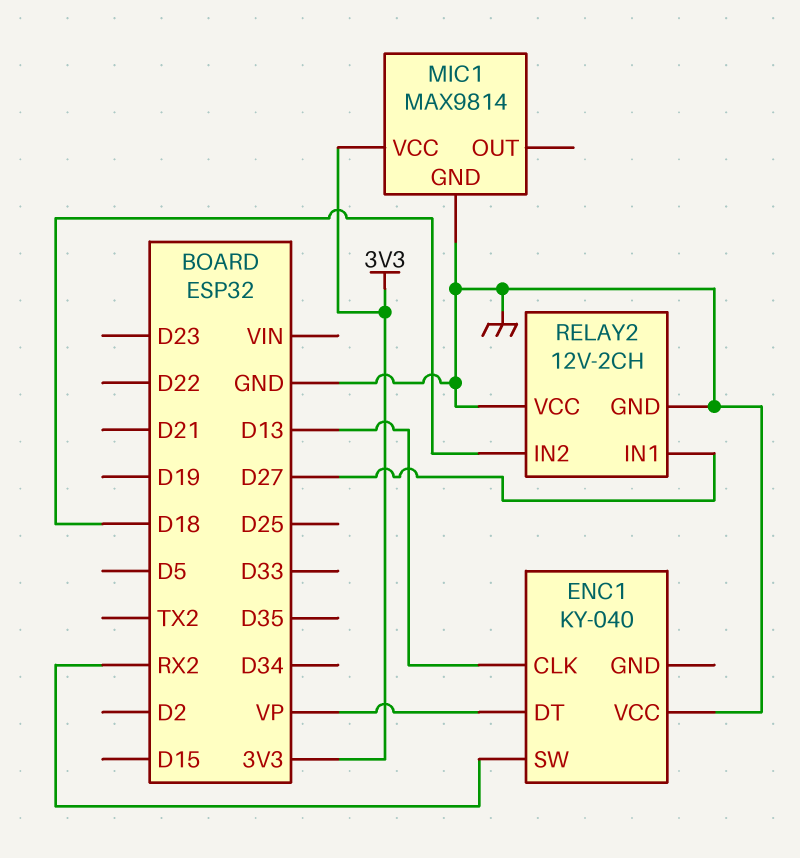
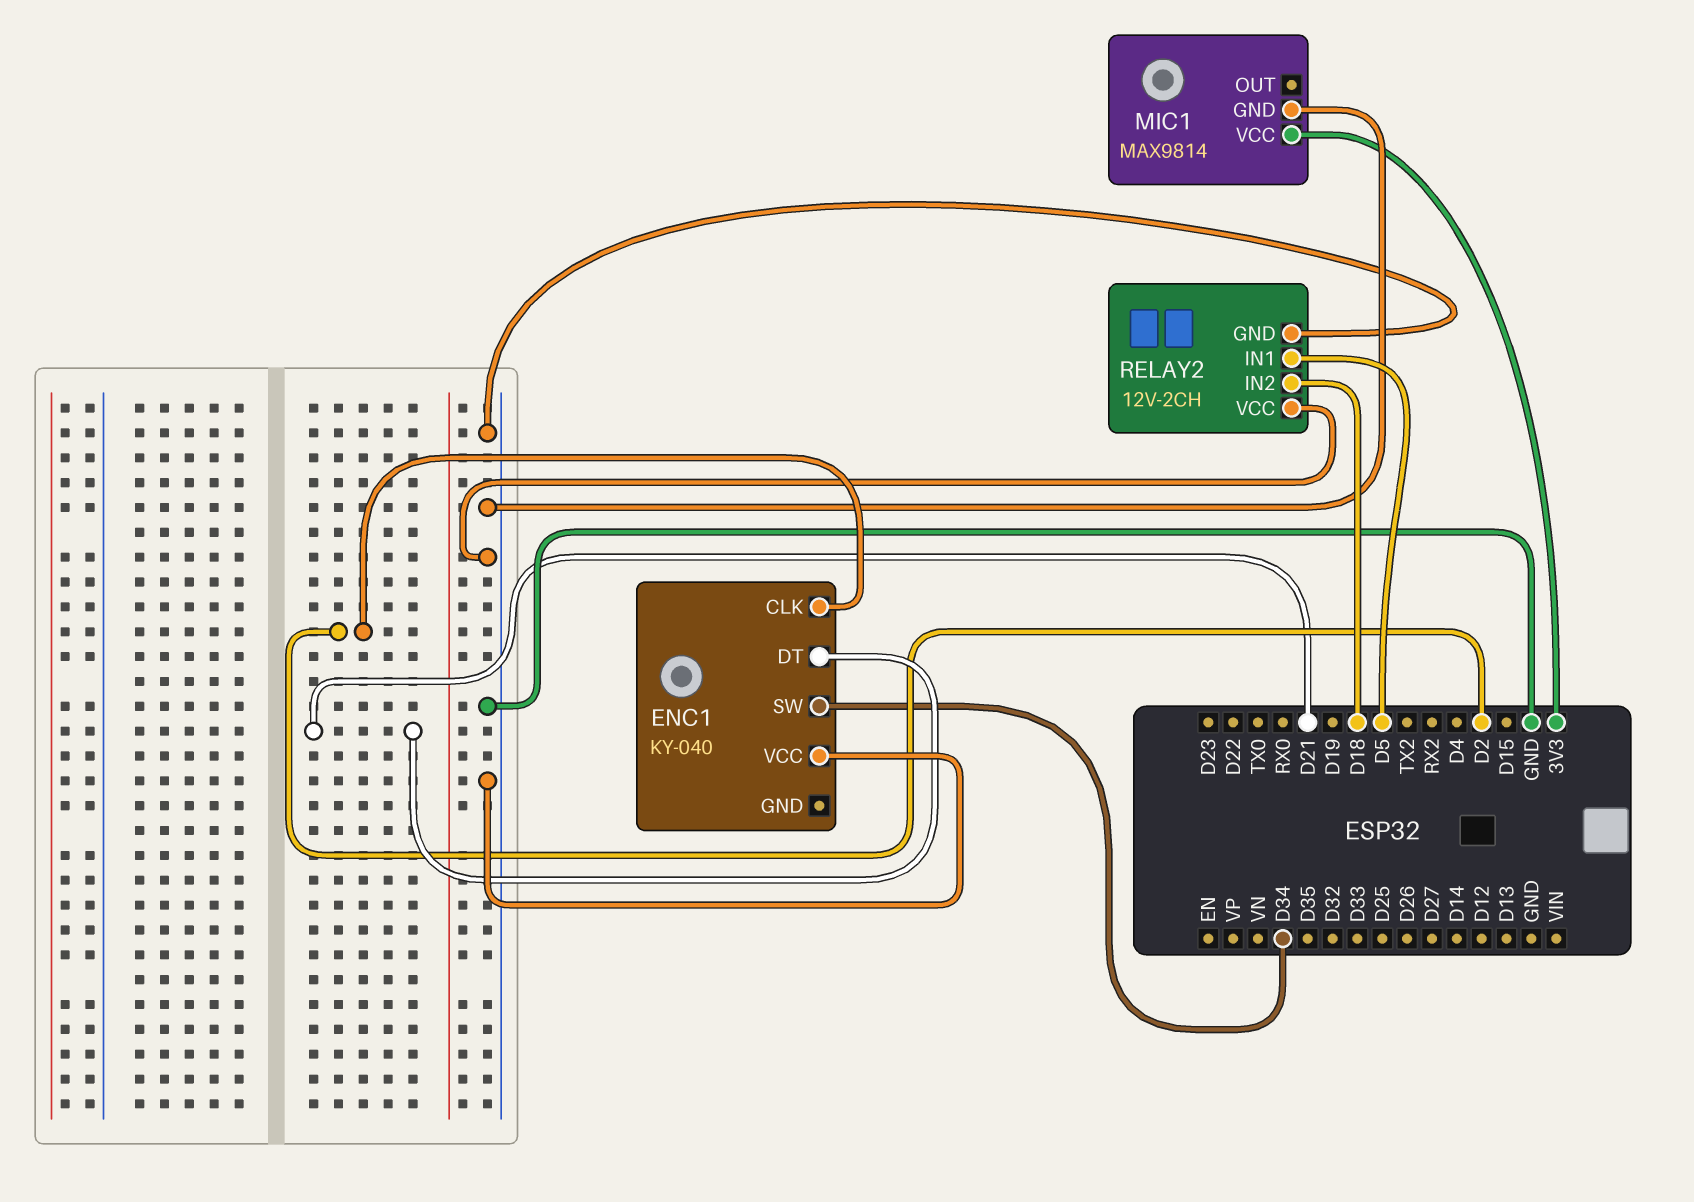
ENC1 pin CLK: D13 -> D2
ENC1 pin DT: VP -> D21
ENC1 pin SW: RX2 -> D34
RELAY2 pin IN1: D27 -> D5

